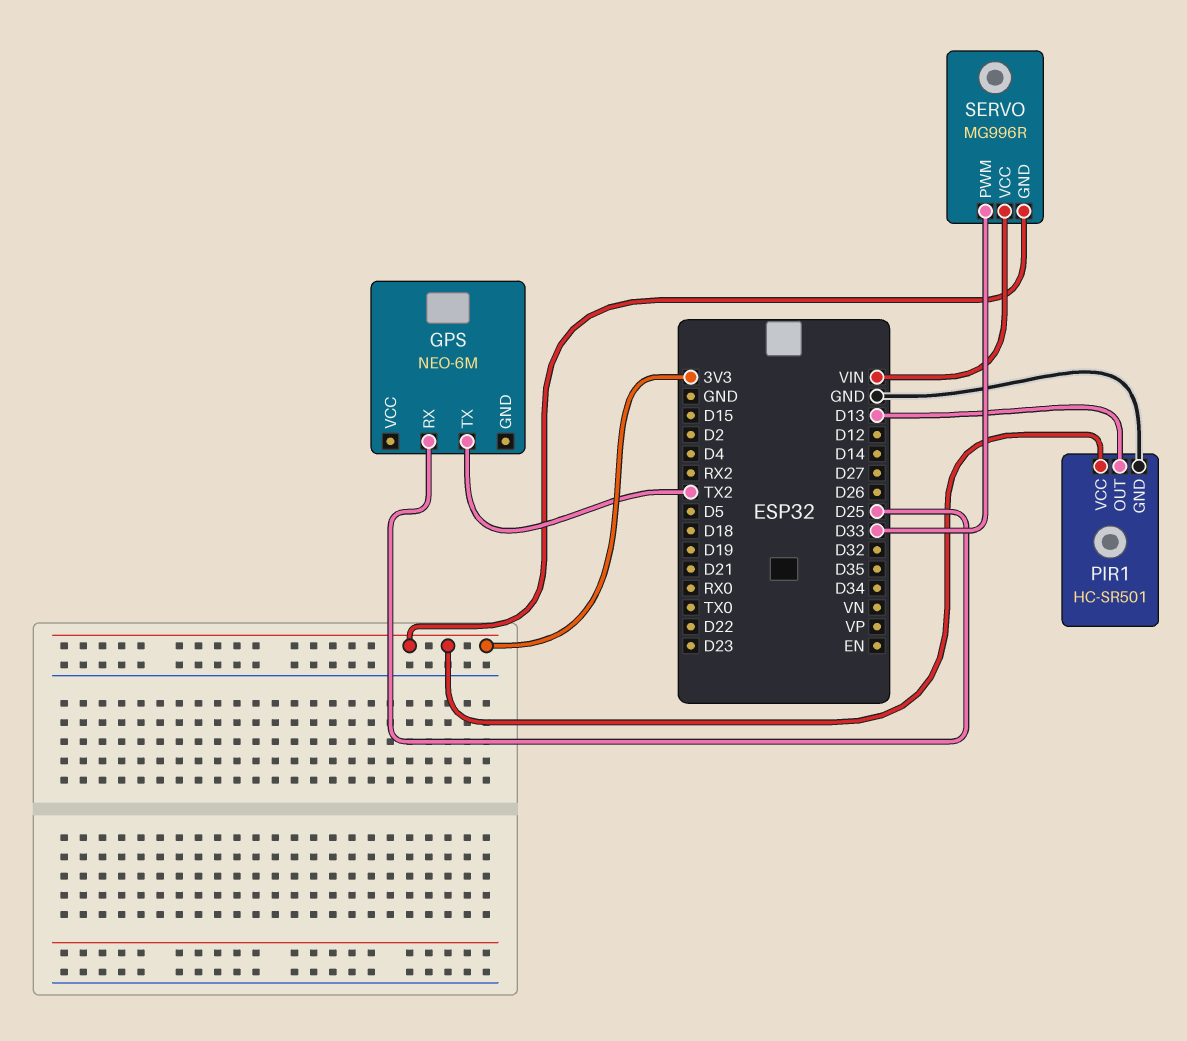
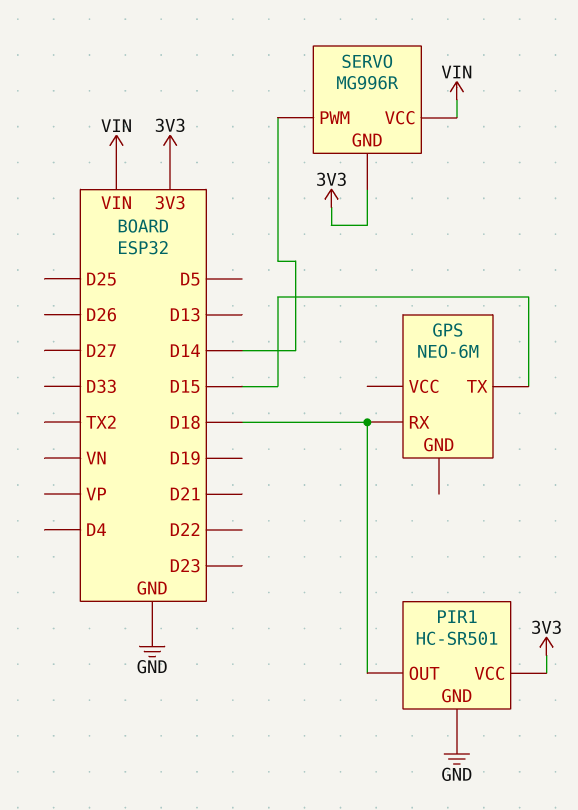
GPS pin RX: D25 -> D18
GPS pin TX: TX2 -> D15
PIR1 pin OUT: D13 -> D18
SERVO pin PWM: D33 -> D14

